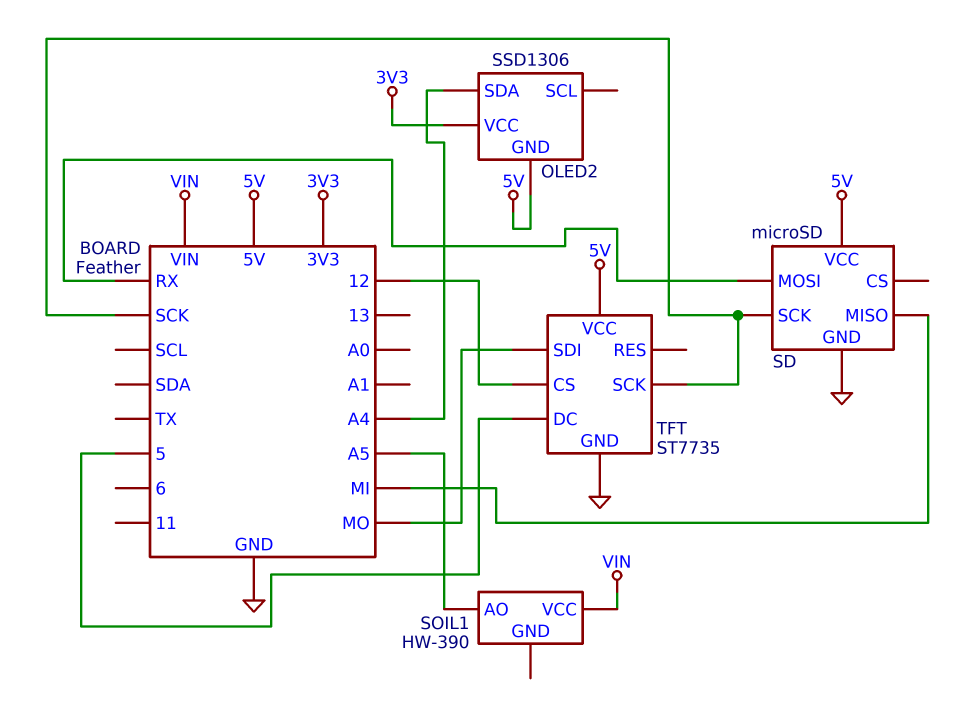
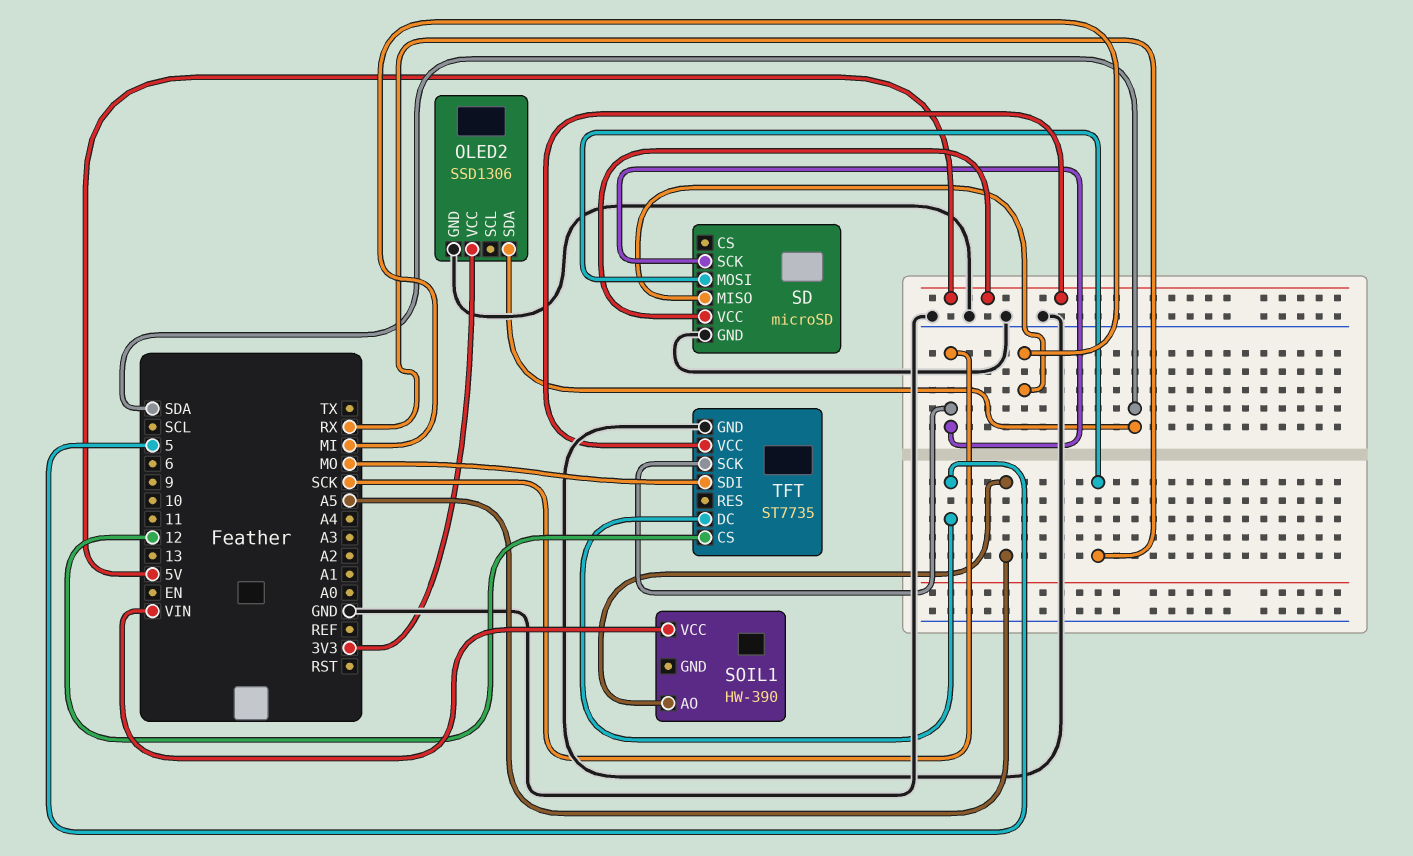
OLED2 pin GND: 5V -> GND
OLED2 pin SDA: A4 -> SDA

